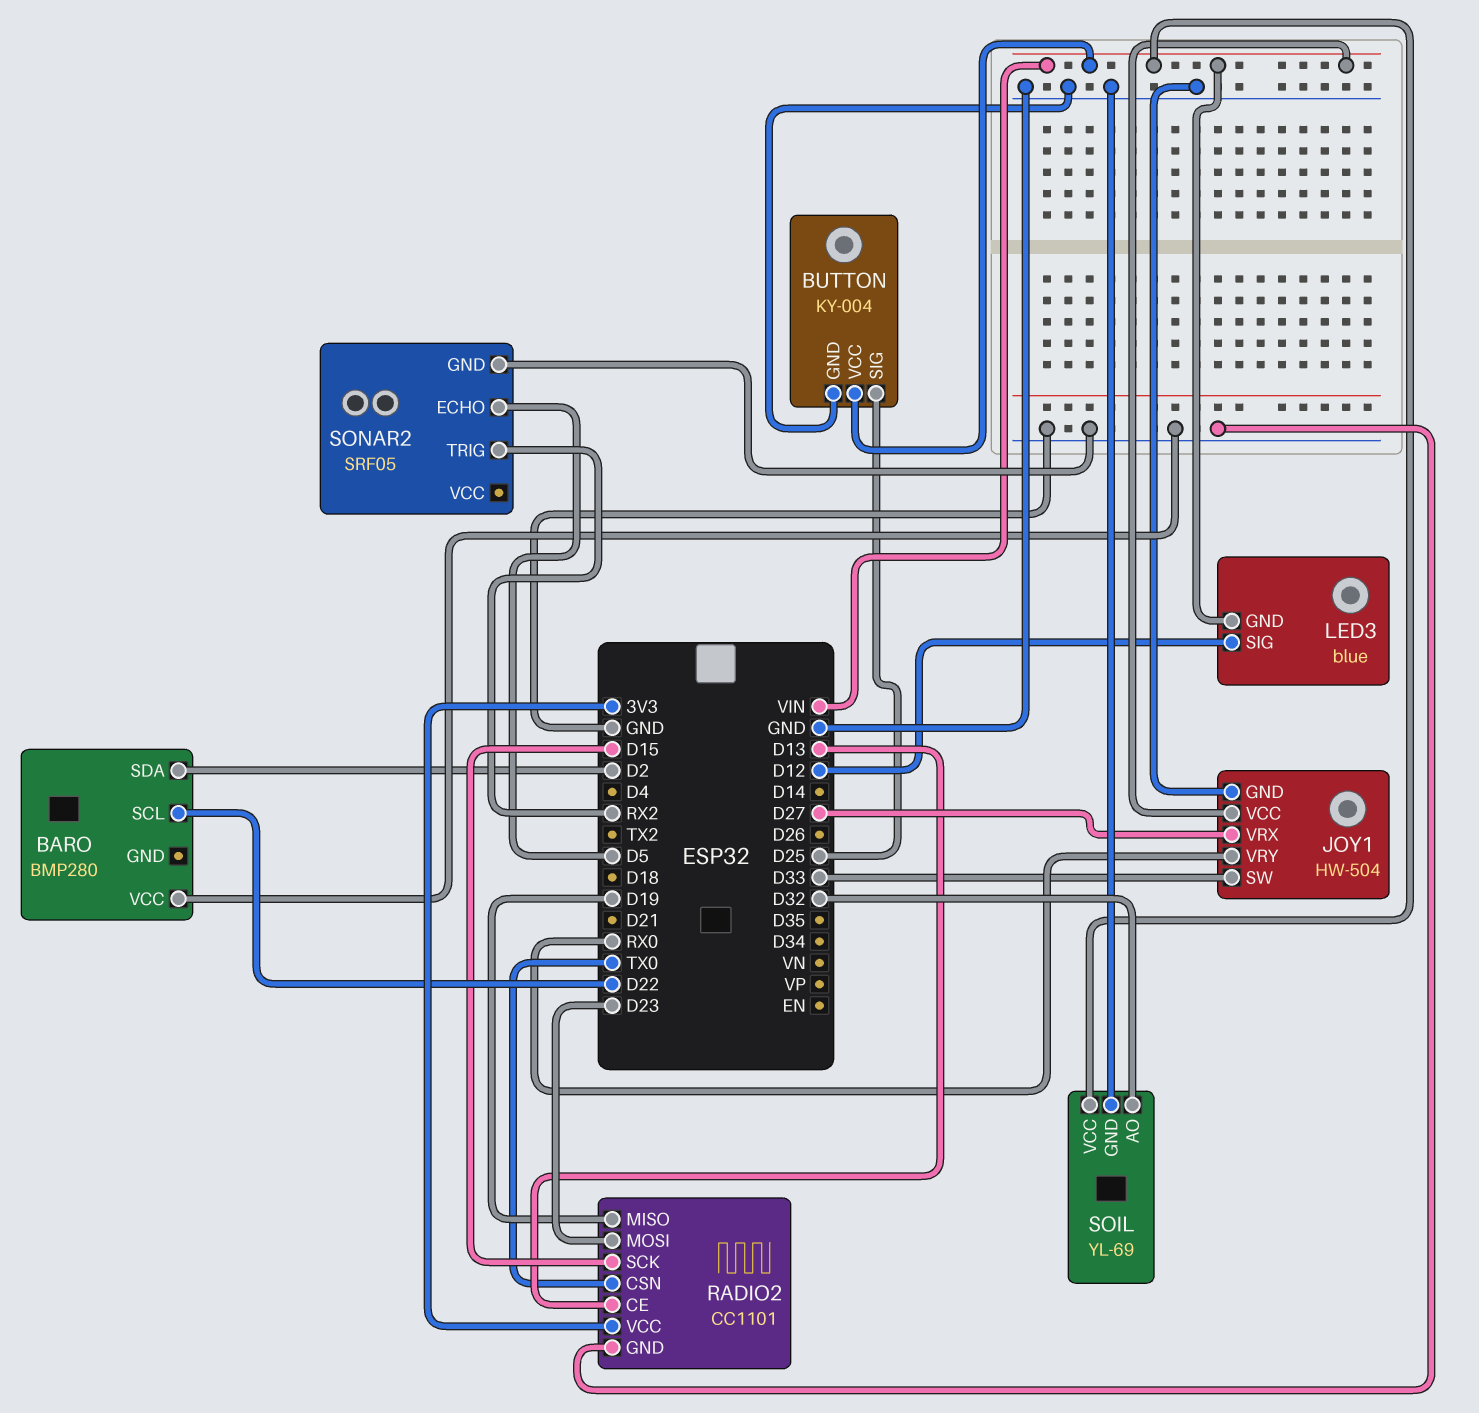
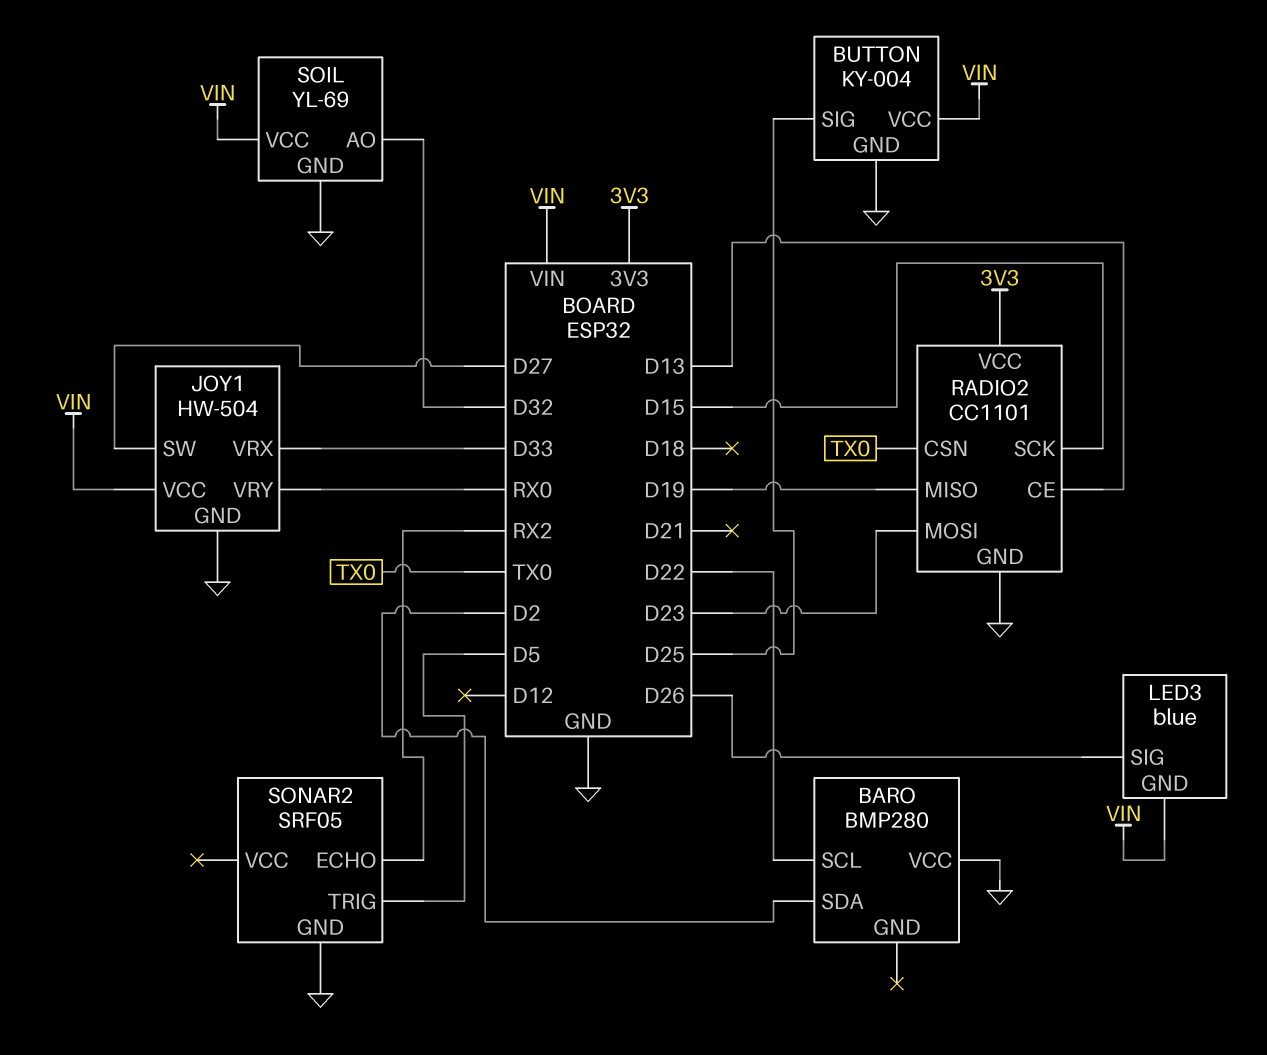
JOY1 pin SW: D33 -> D27
JOY1 pin VRX: D27 -> D33
LED3 pin SIG: D12 -> D26
SONAR2 pin ECHO: D5 -> RX2
SONAR2 pin TRIG: RX2 -> D5

